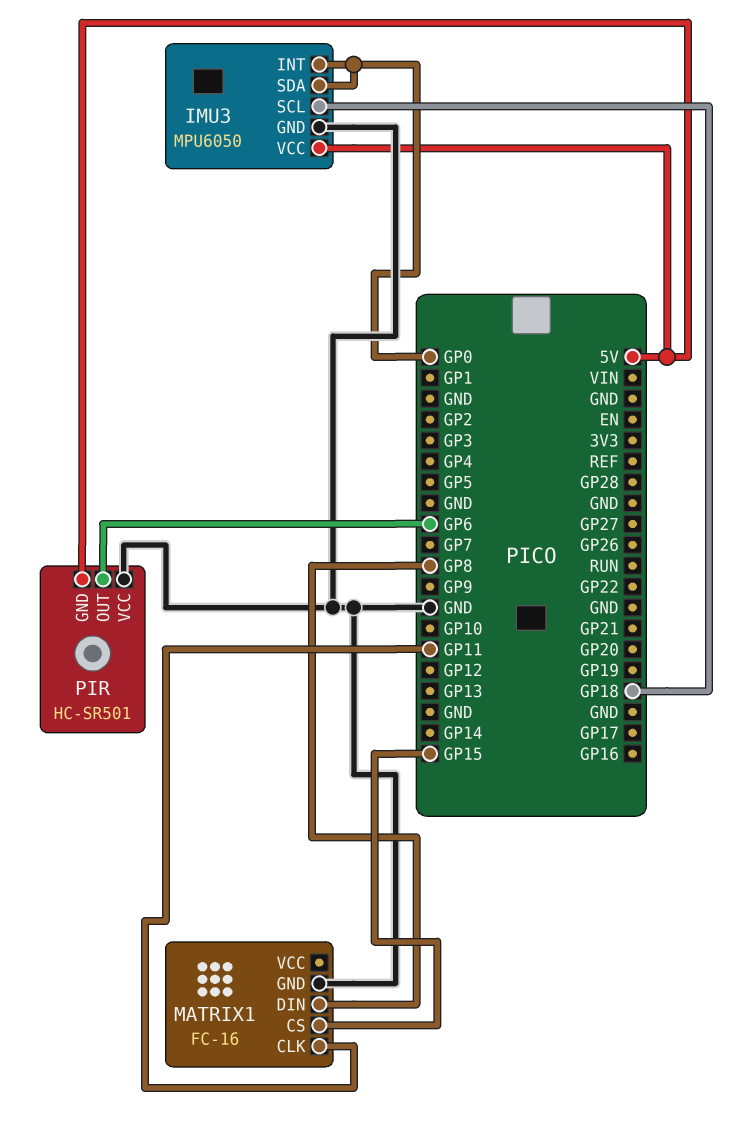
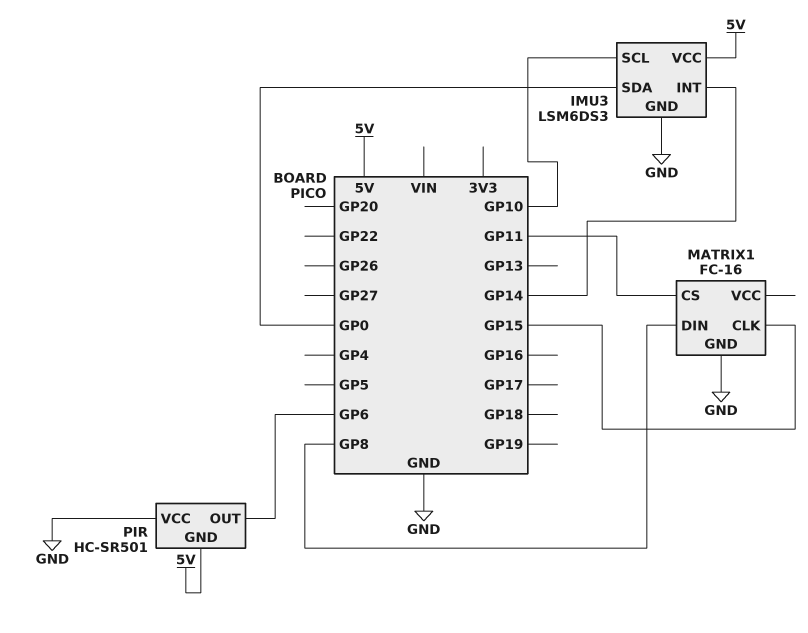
IMU3: MPU6050 -> LSM6DS3
IMU3 pin INT: GP0 -> GP14
IMU3 pin SCL: GP18 -> GP10
MATRIX1 pin CLK: GP11 -> GP15
MATRIX1 pin CS: GP15 -> GP11

